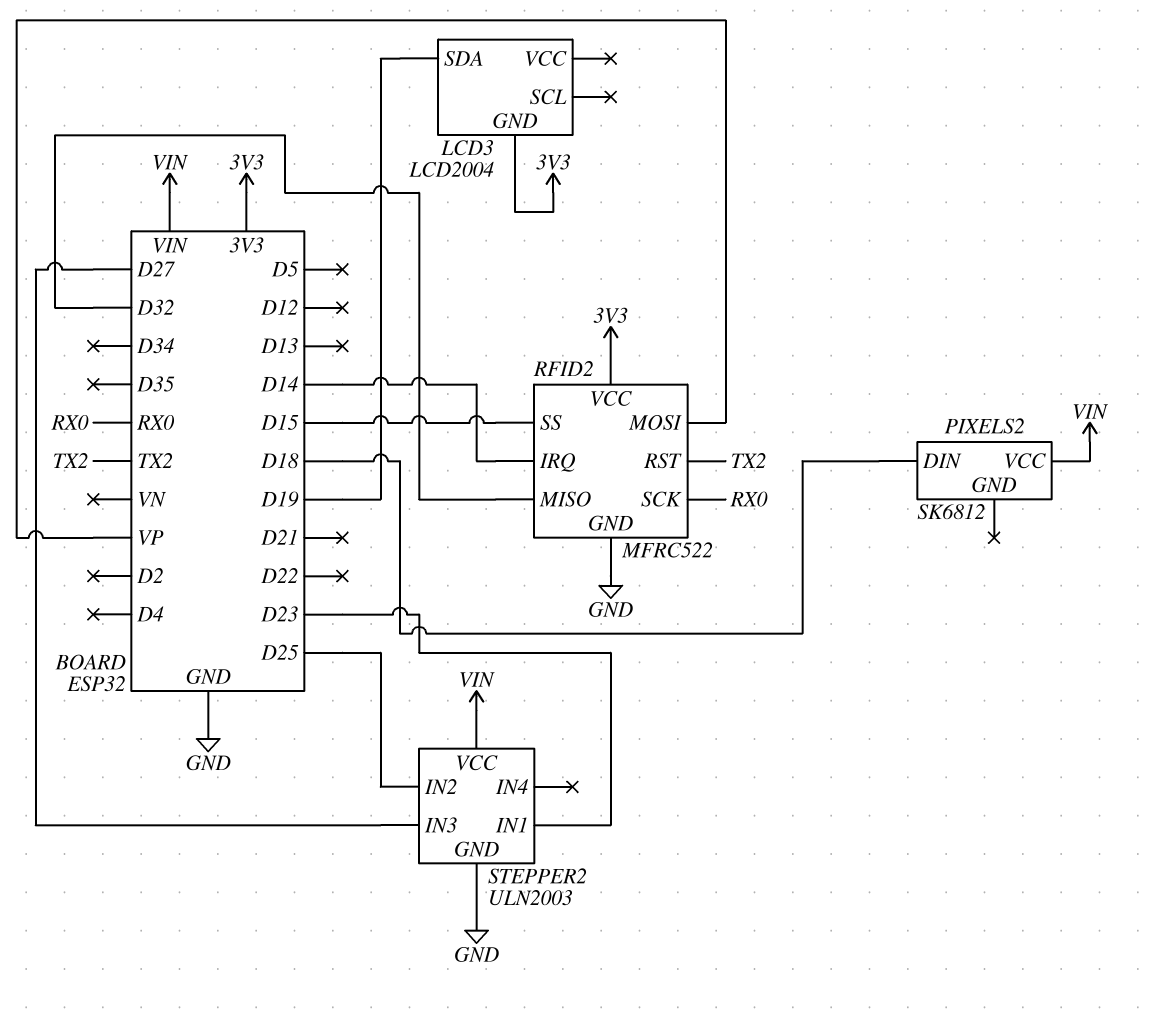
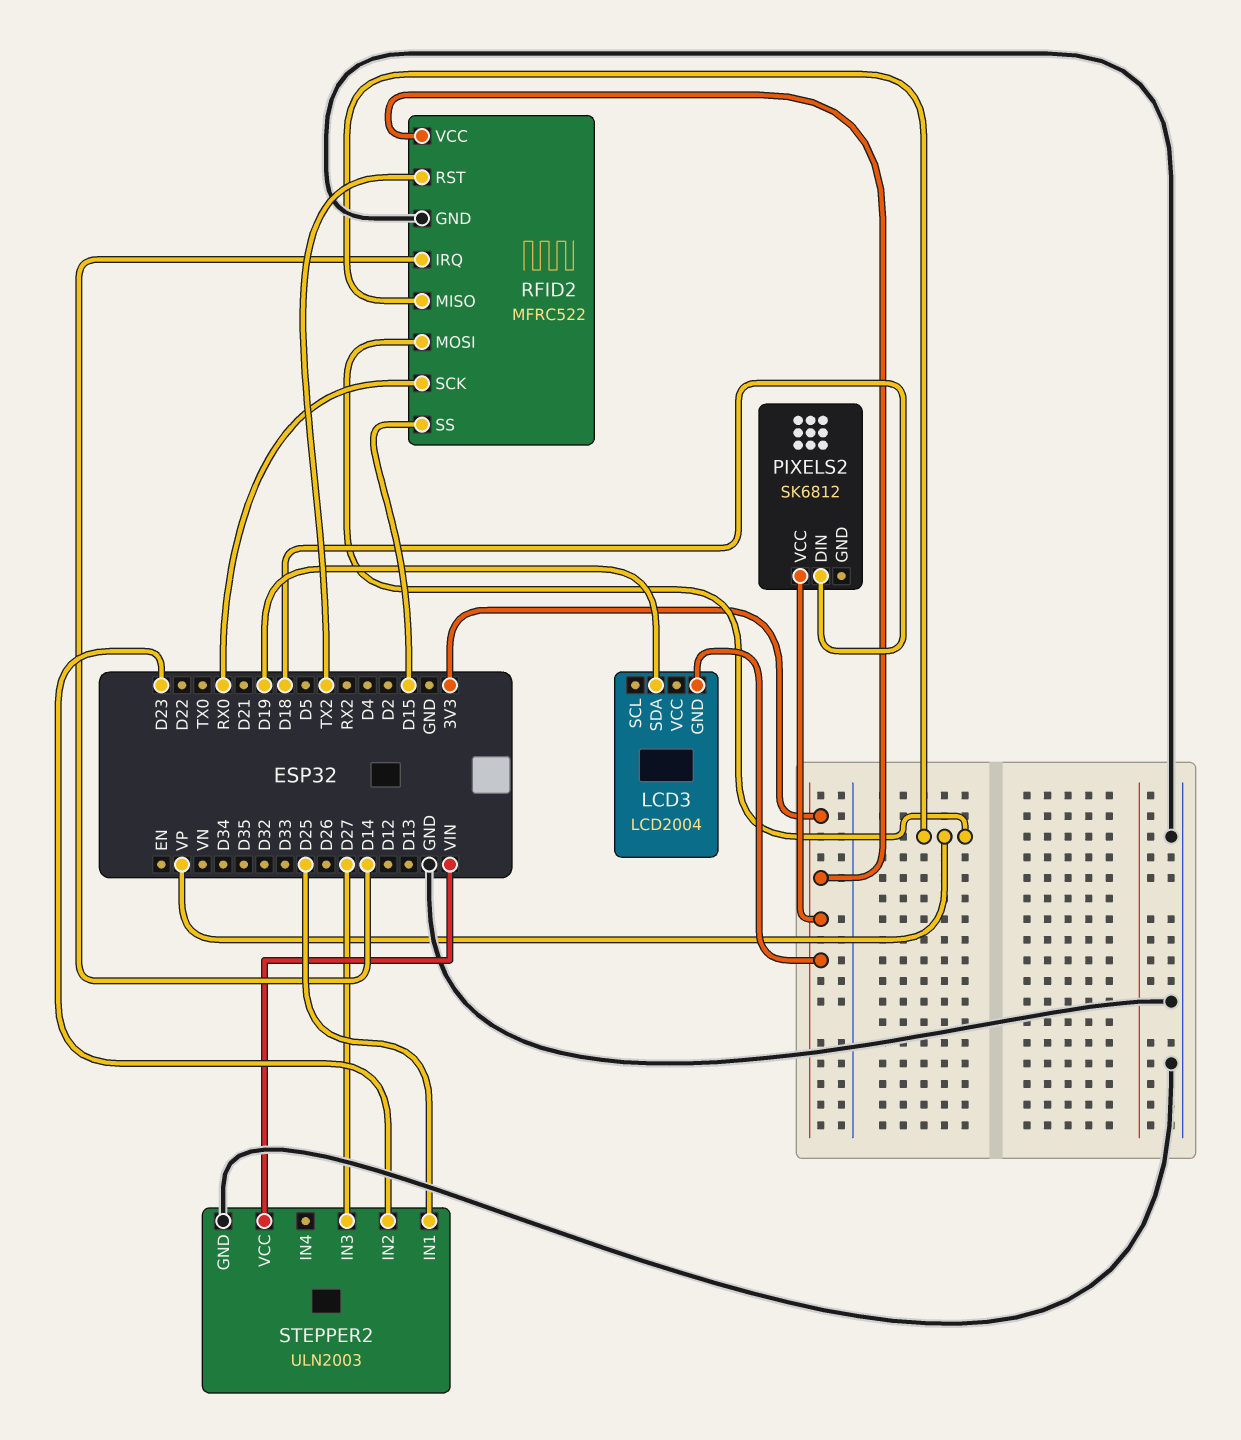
PIXELS2 pin VCC: VIN -> 3V3
RFID2 pin MISO: D32 -> VP
STEPPER2 pin IN1: D23 -> D25
STEPPER2 pin IN2: D25 -> D23

